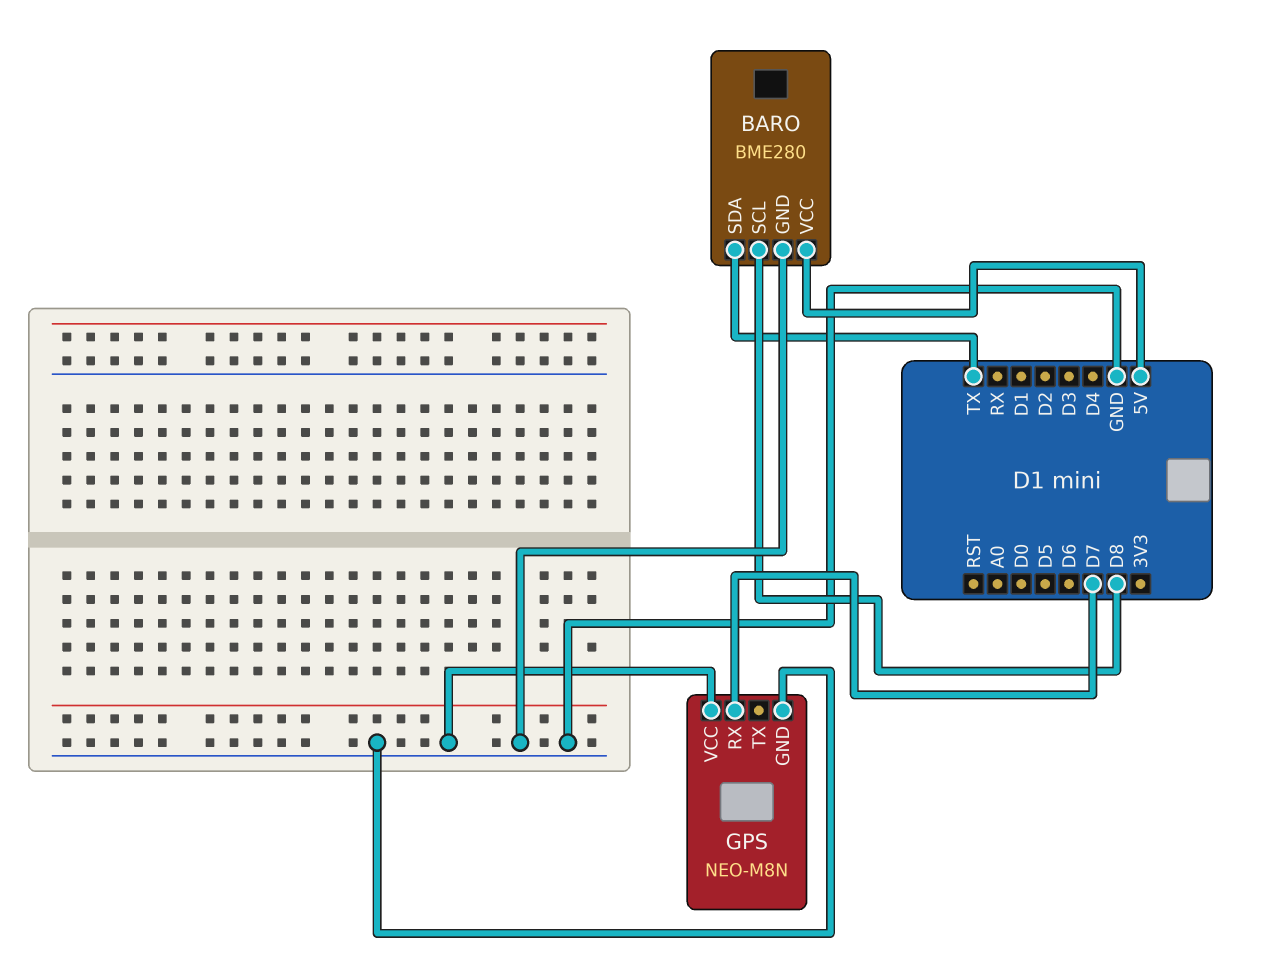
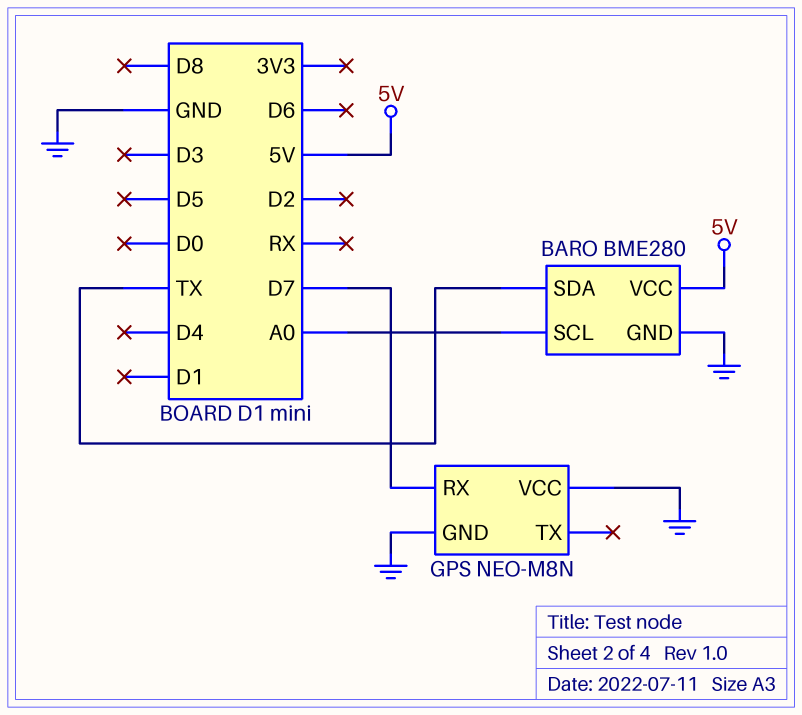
BARO pin SCL: D8 -> A0

